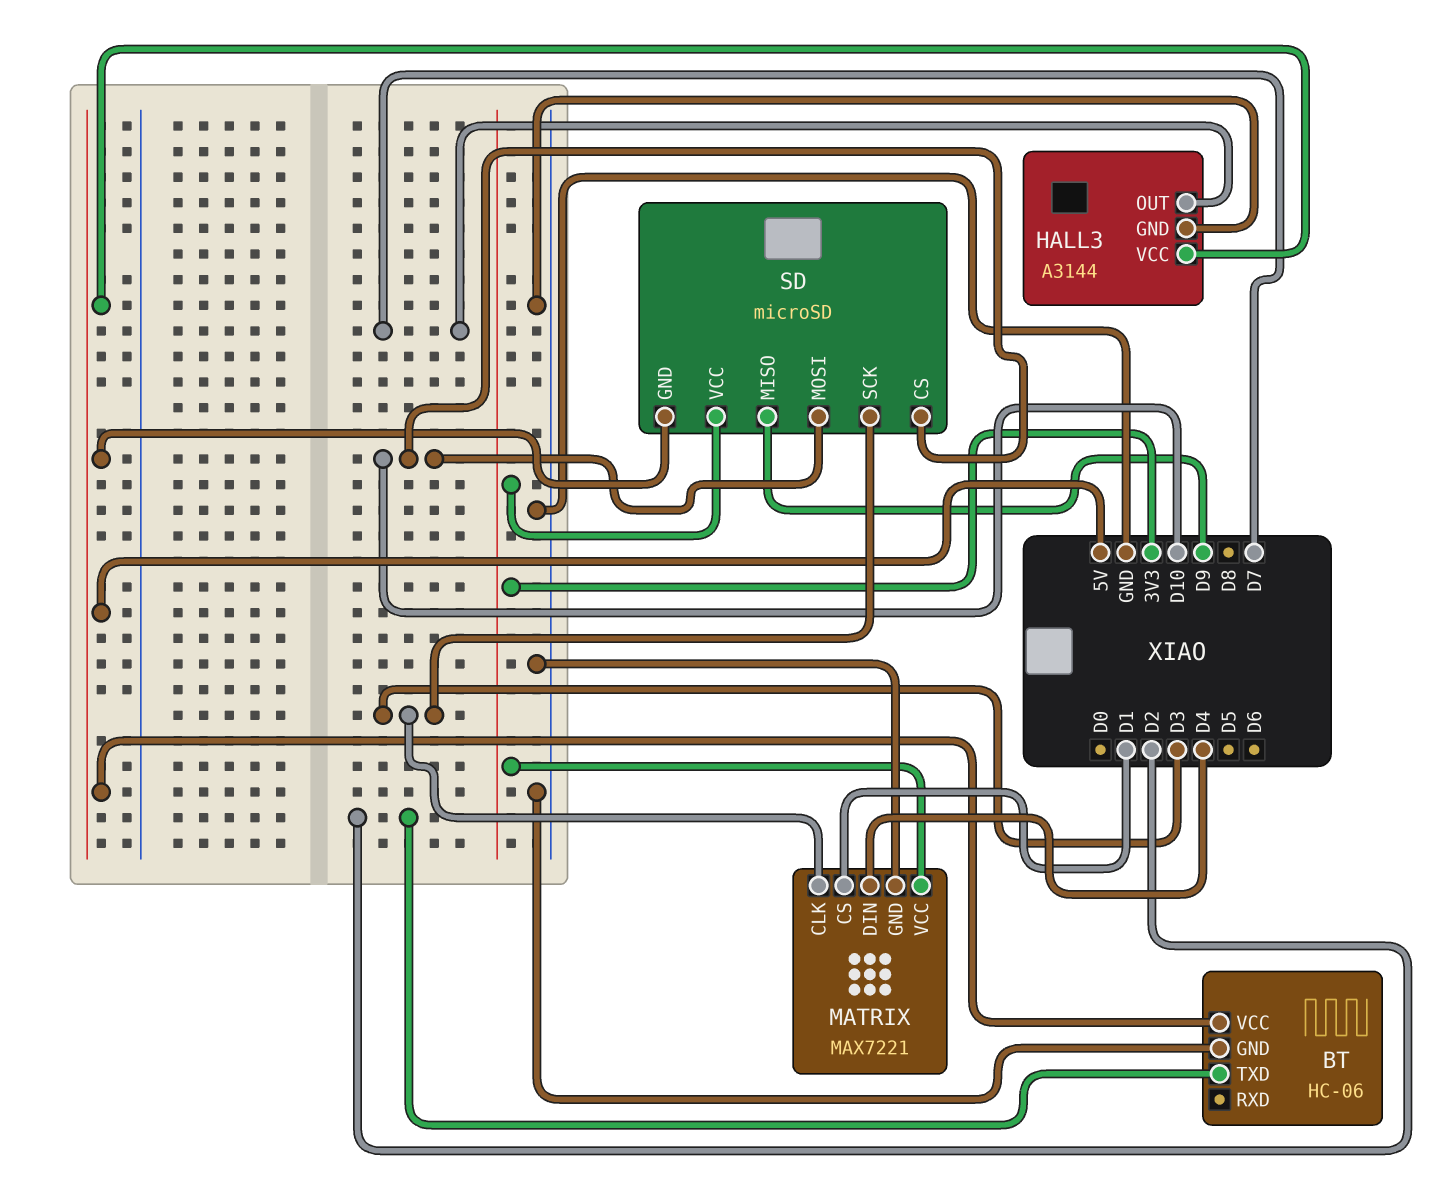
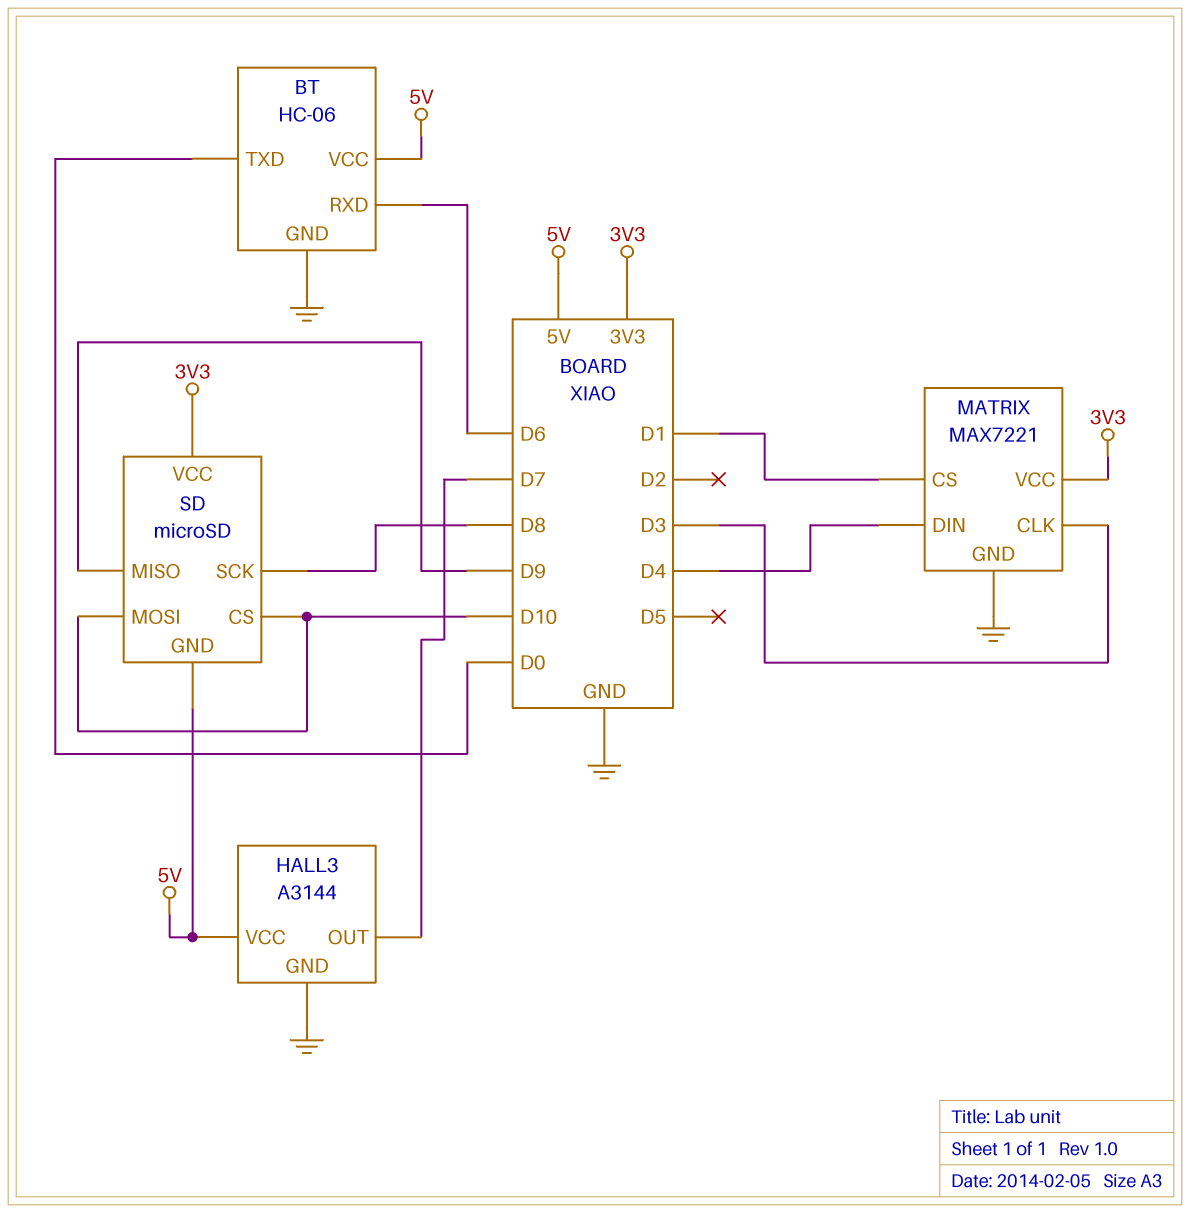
BT pin RXD: none -> D6
BT pin TXD: D2 -> D0
SD pin SCK: D3 -> D8

